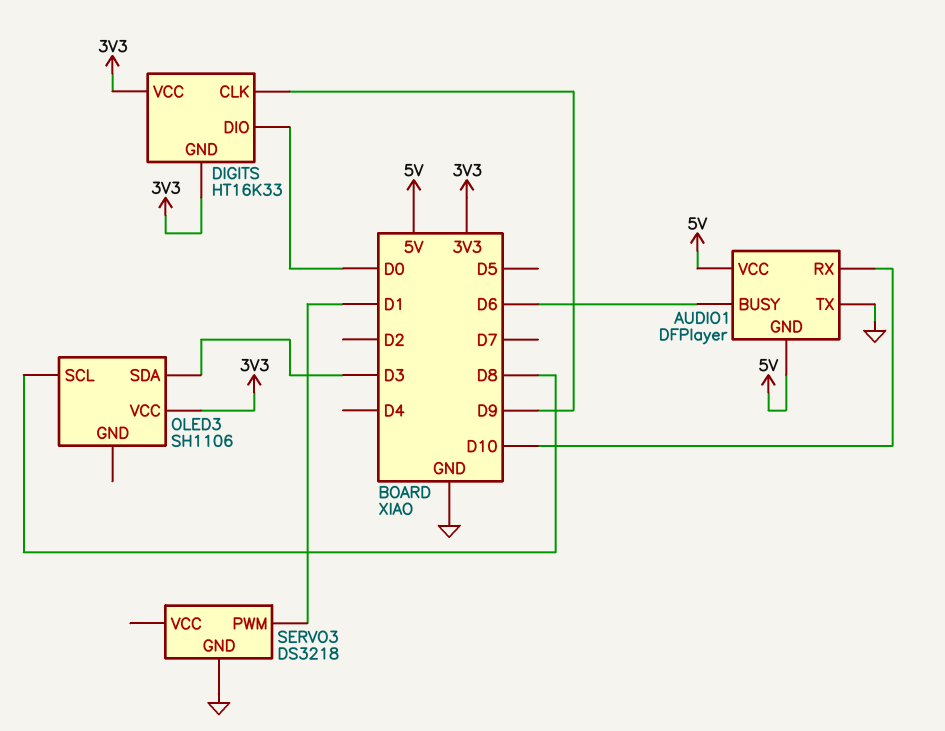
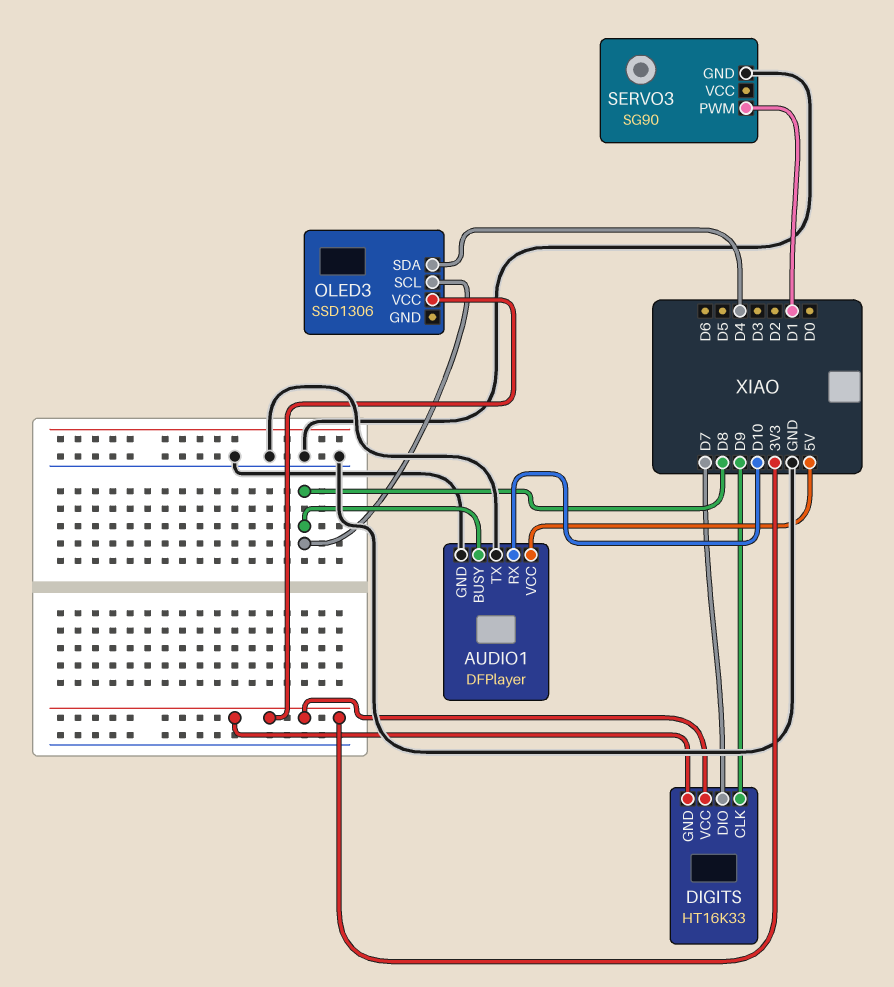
AUDIO1 pin BUSY: D6 -> D8
AUDIO1 pin GND: 5V -> GND
DIGITS pin DIO: D0 -> D7
OLED3: SH1106 -> SSD1306
OLED3 pin SDA: D3 -> D4
SERVO3: DS3218 -> SG90

